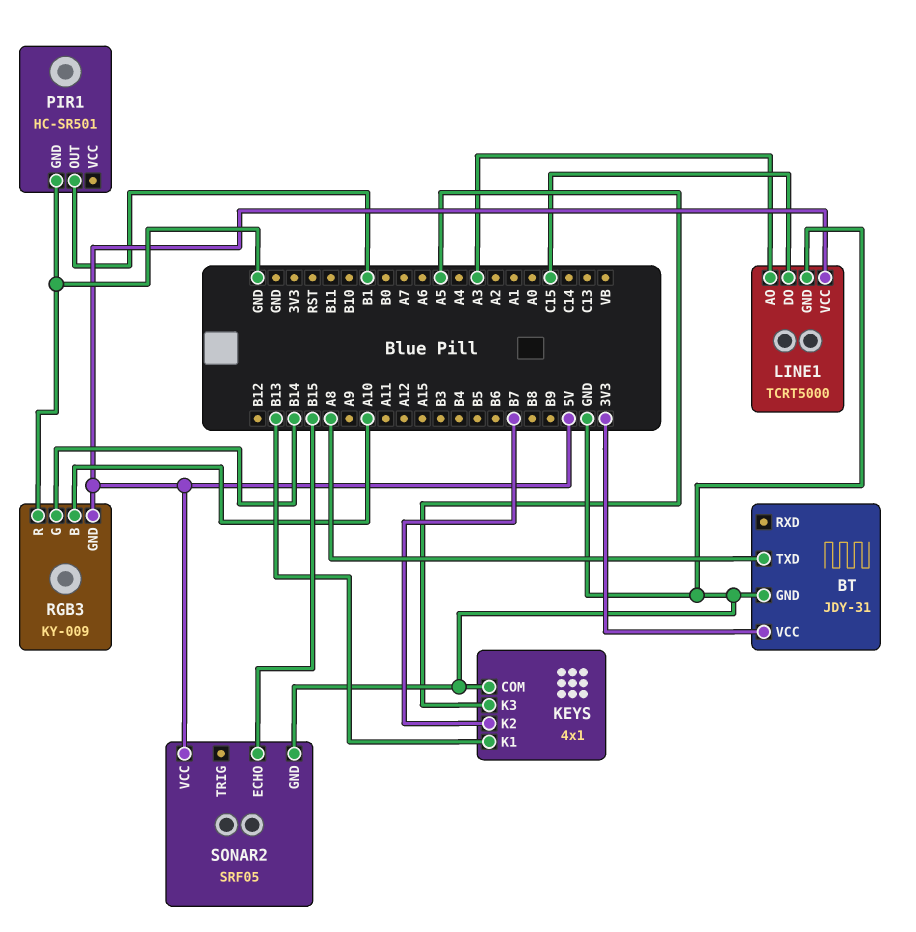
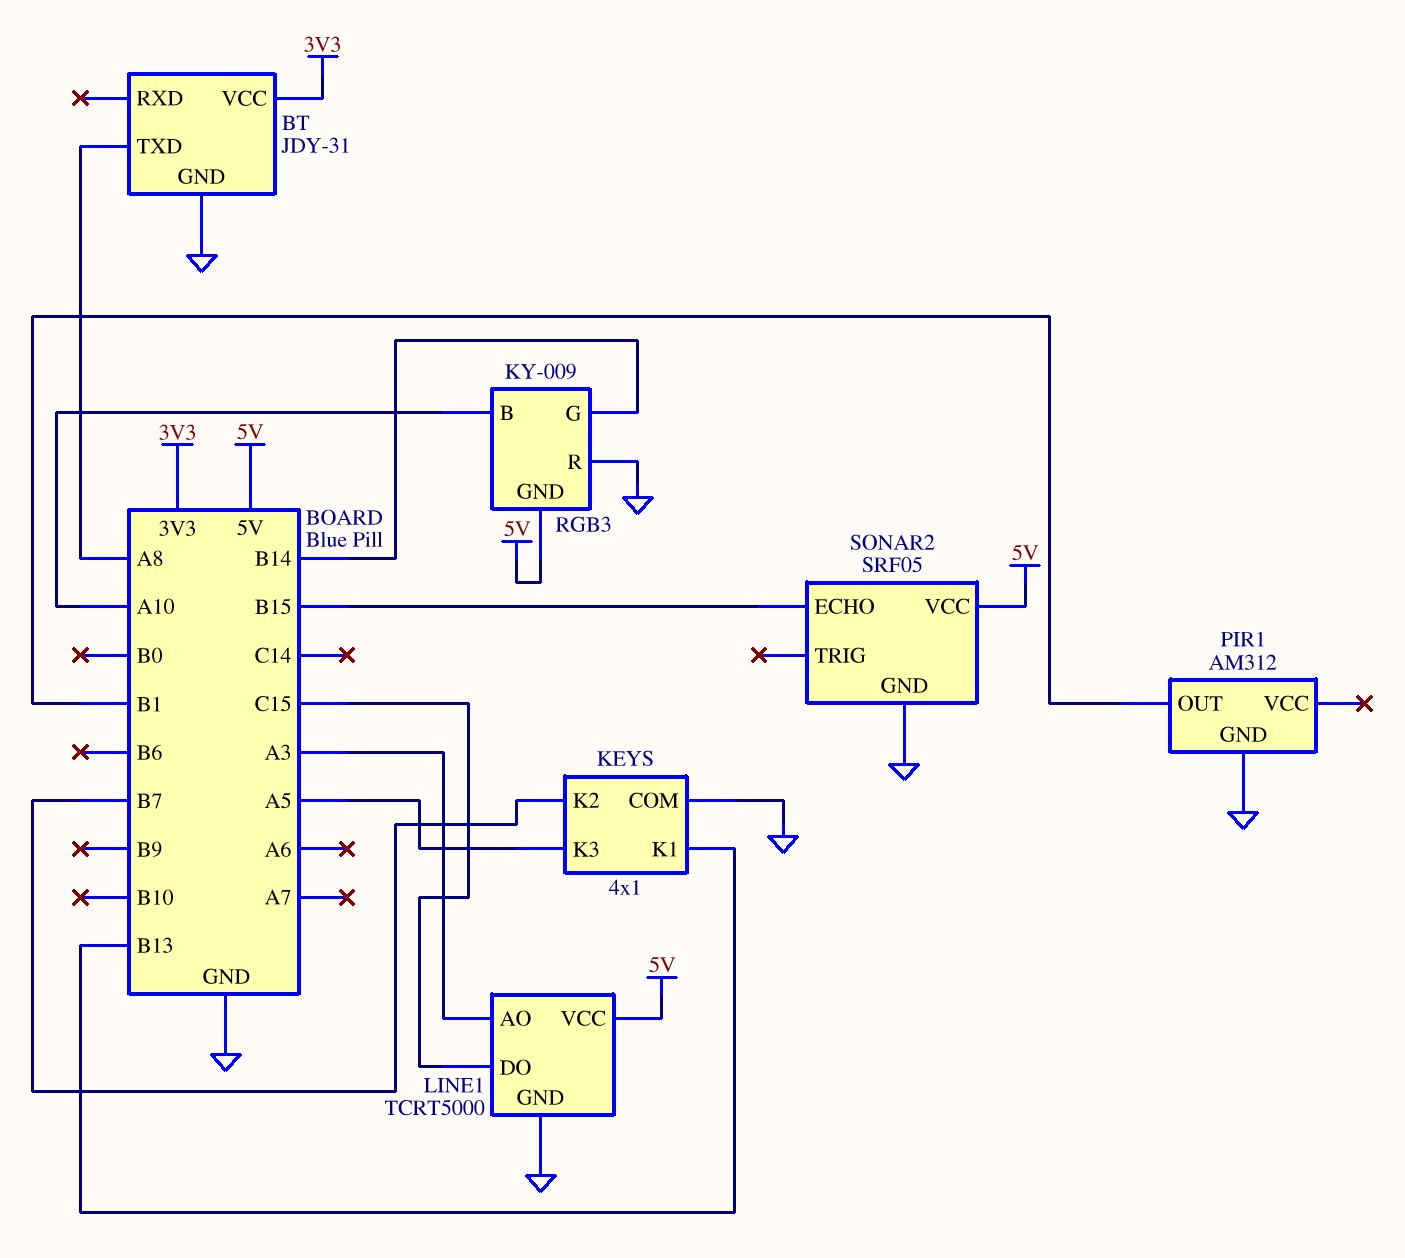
PIR1: HC-SR501 -> AM312

